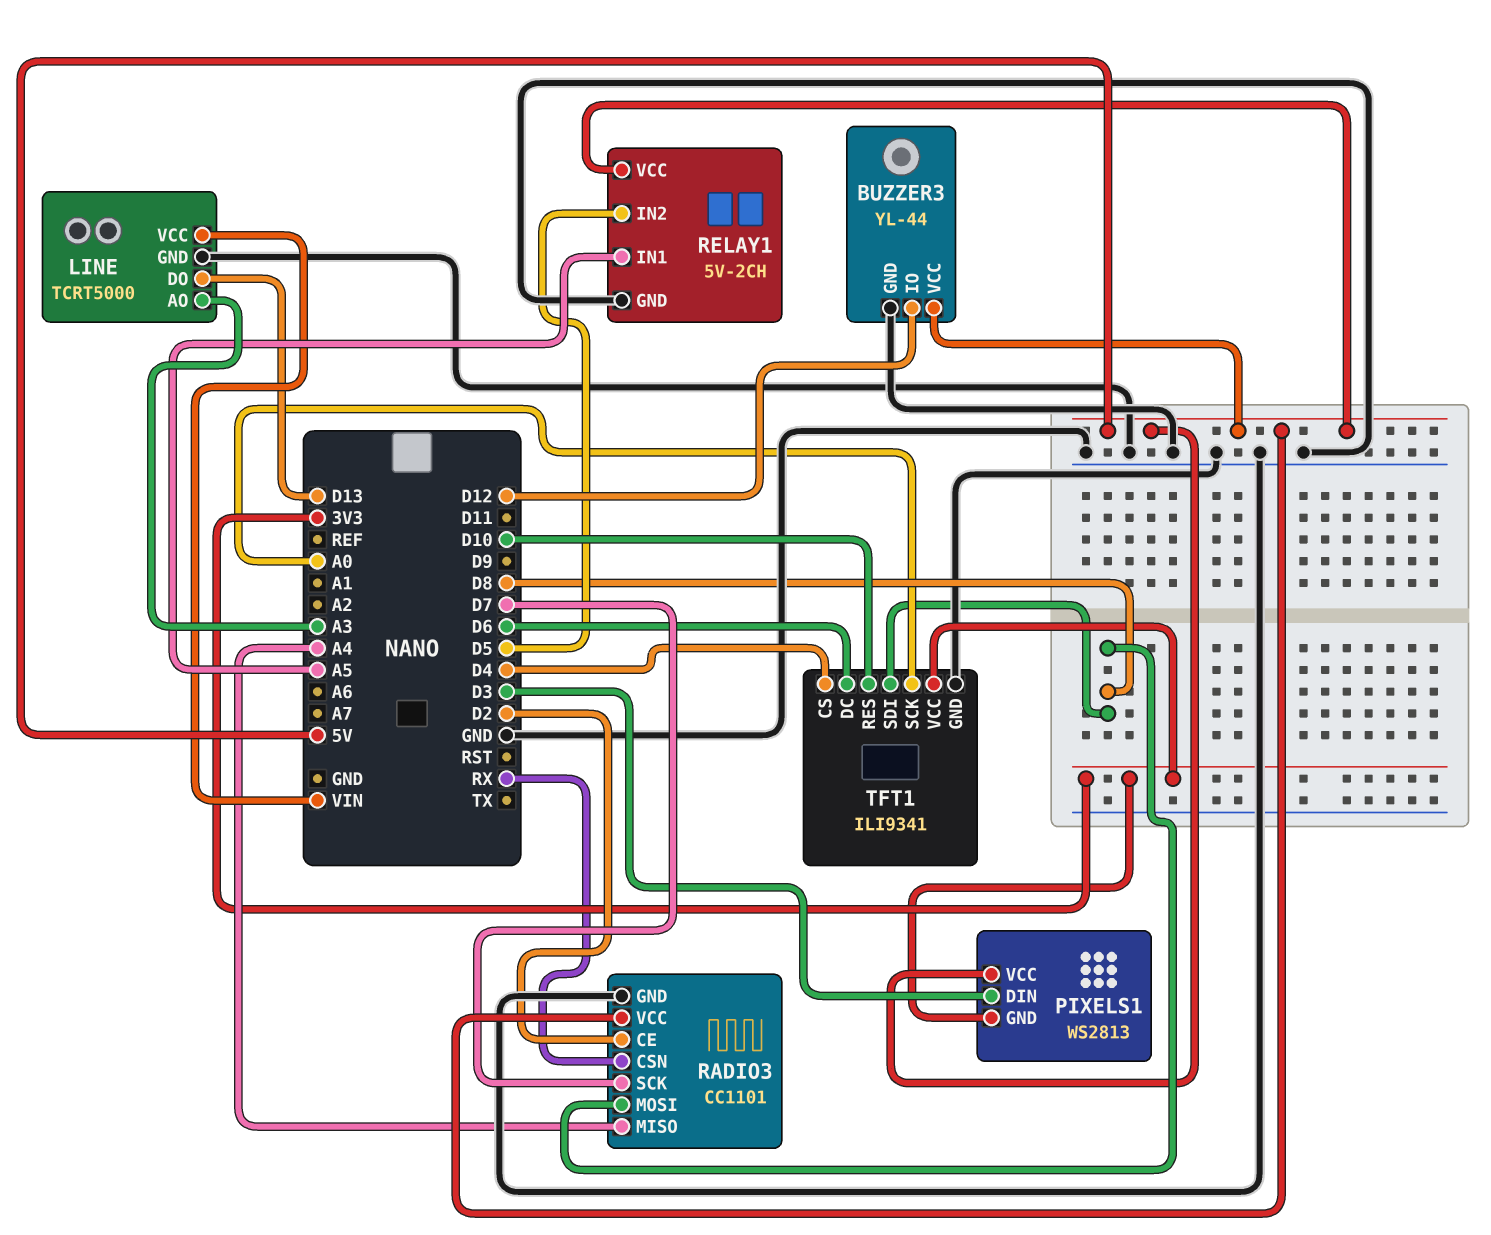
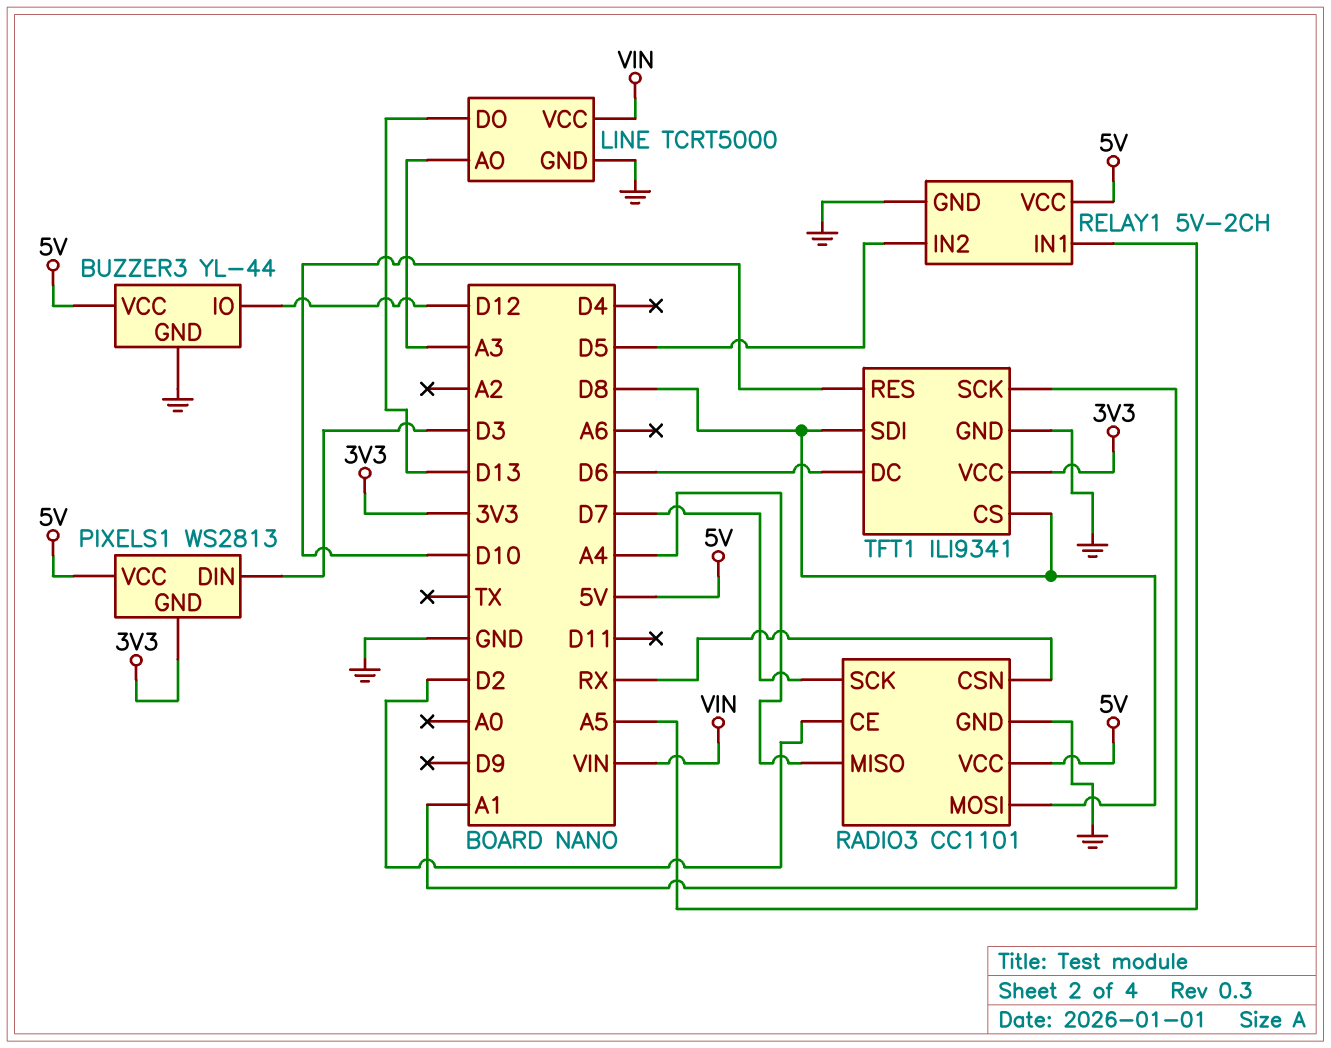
TFT1 pin CS: D4 -> D8
TFT1 pin SCK: A0 -> A1

